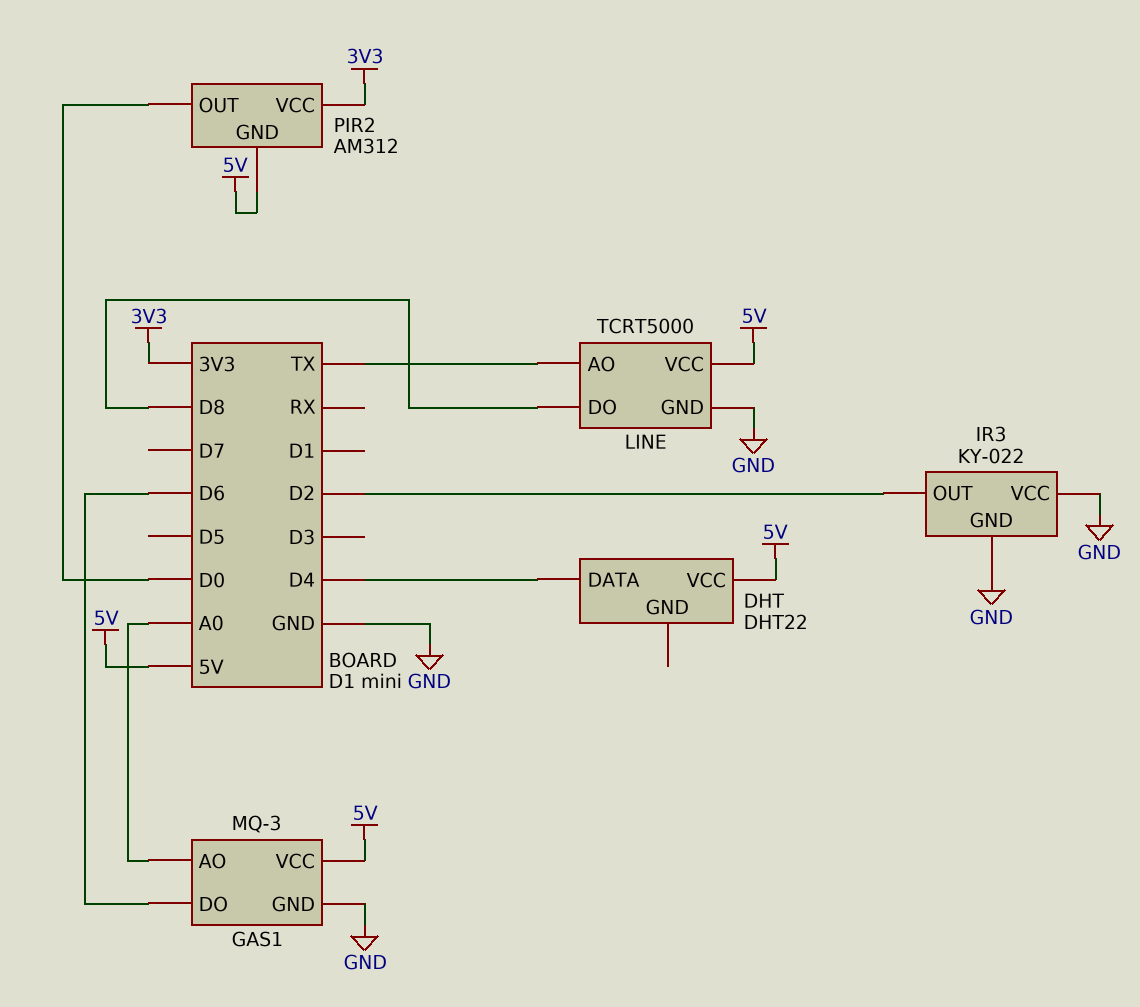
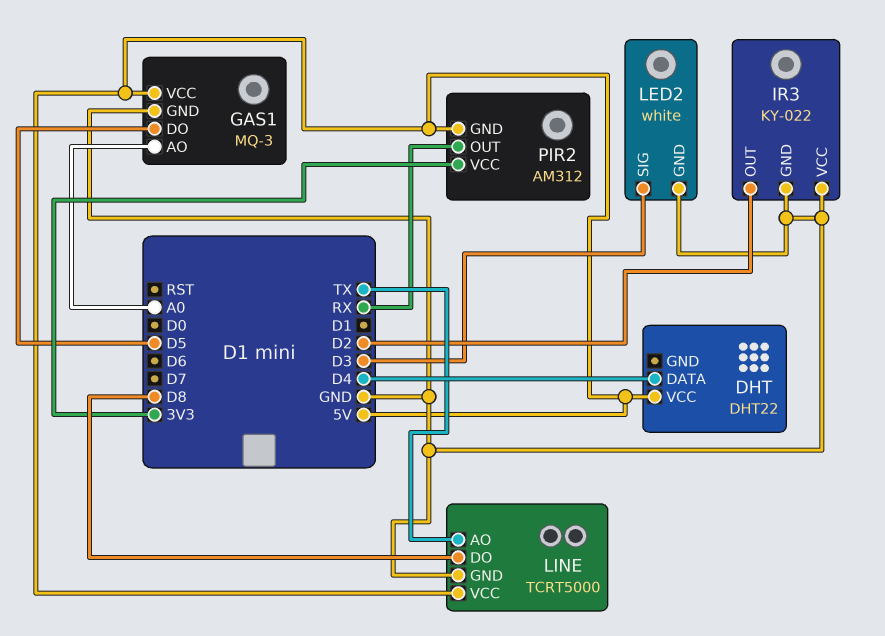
GAS1 pin DO: D6 -> D5
LED2: none -> white
LED2 pin GND: none -> GND
LED2 pin SIG: none -> D3
PIR2 pin OUT: D0 -> RX

